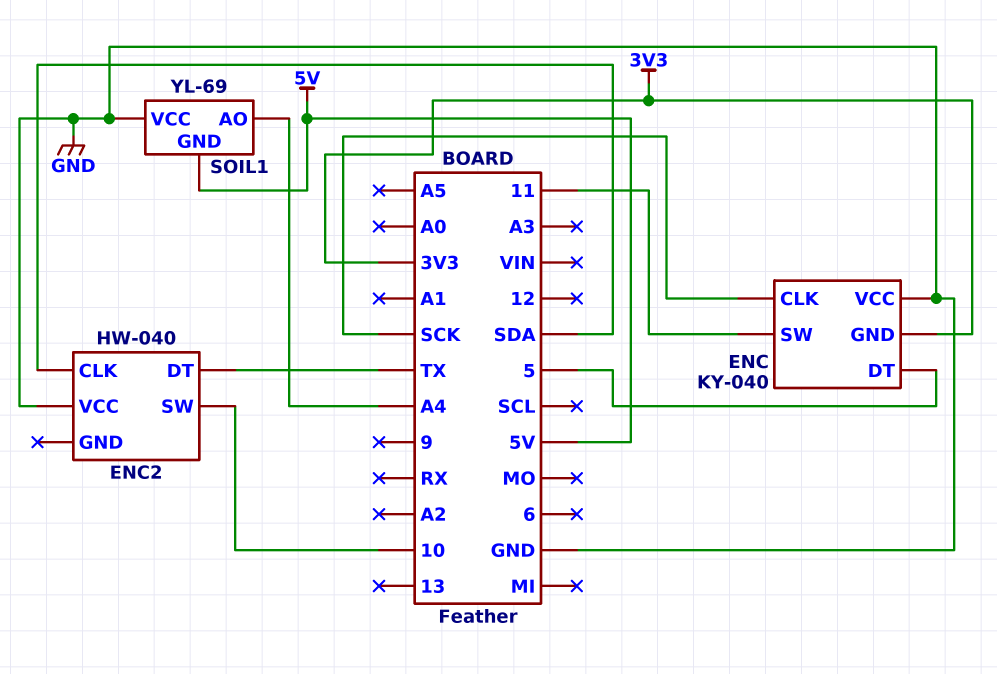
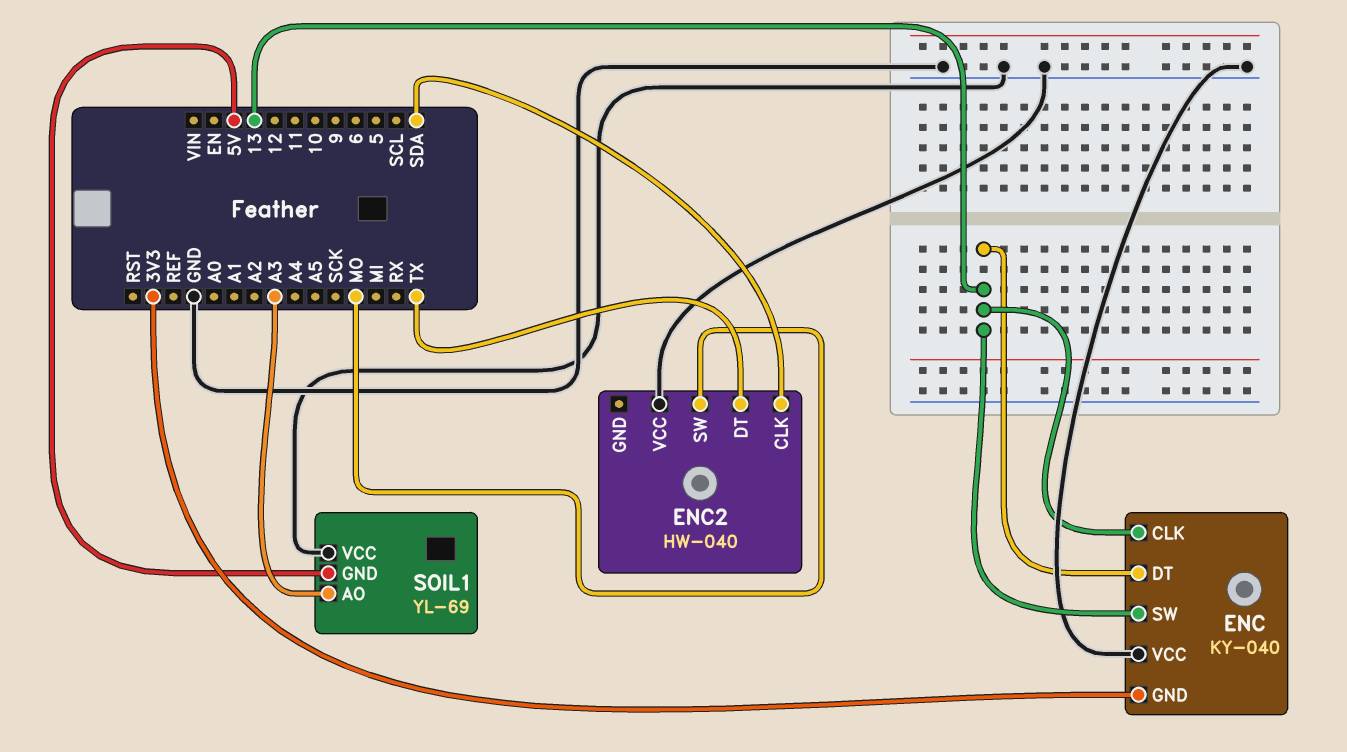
ENC pin CLK: SCK -> 13
ENC pin DT: 5 -> 13
ENC pin SW: 11 -> 13
ENC2 pin SW: 10 -> MO
SOIL1 pin AO: A4 -> A3

